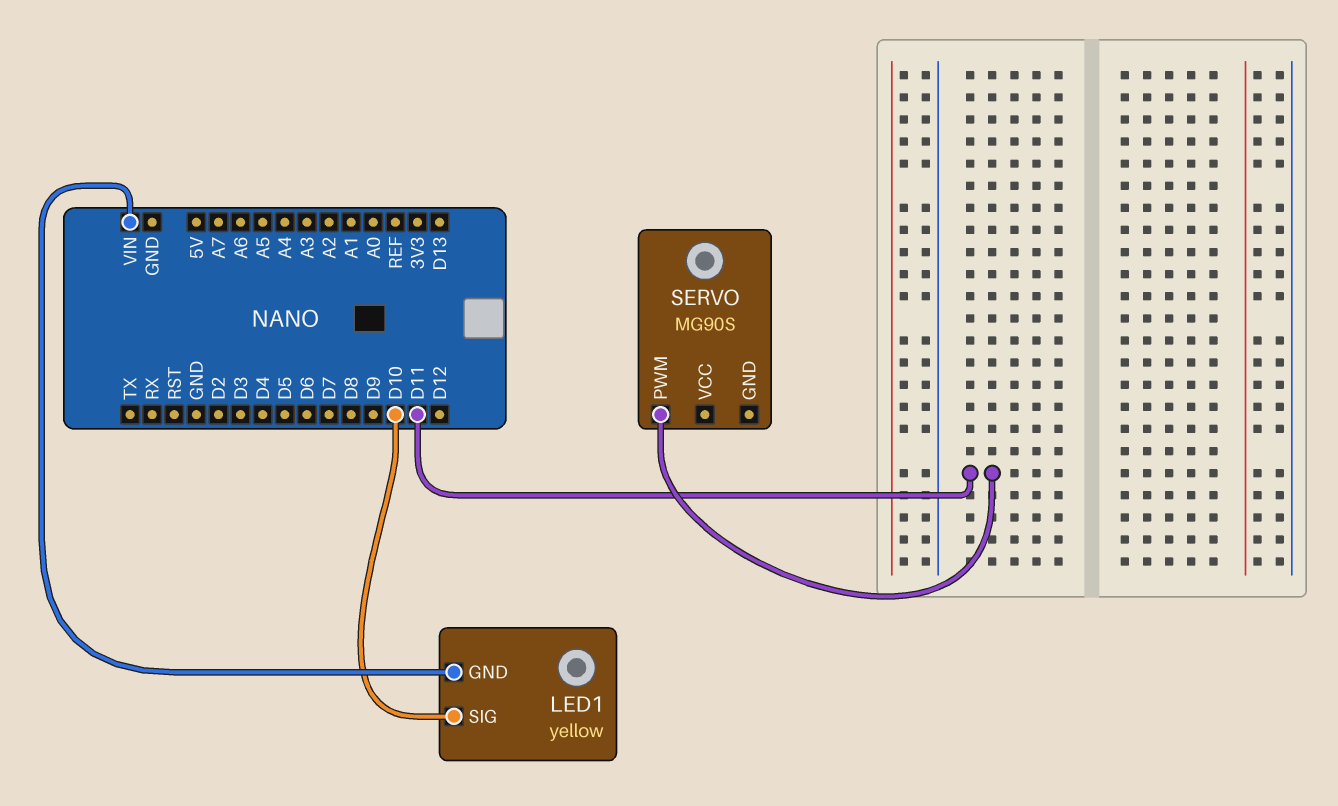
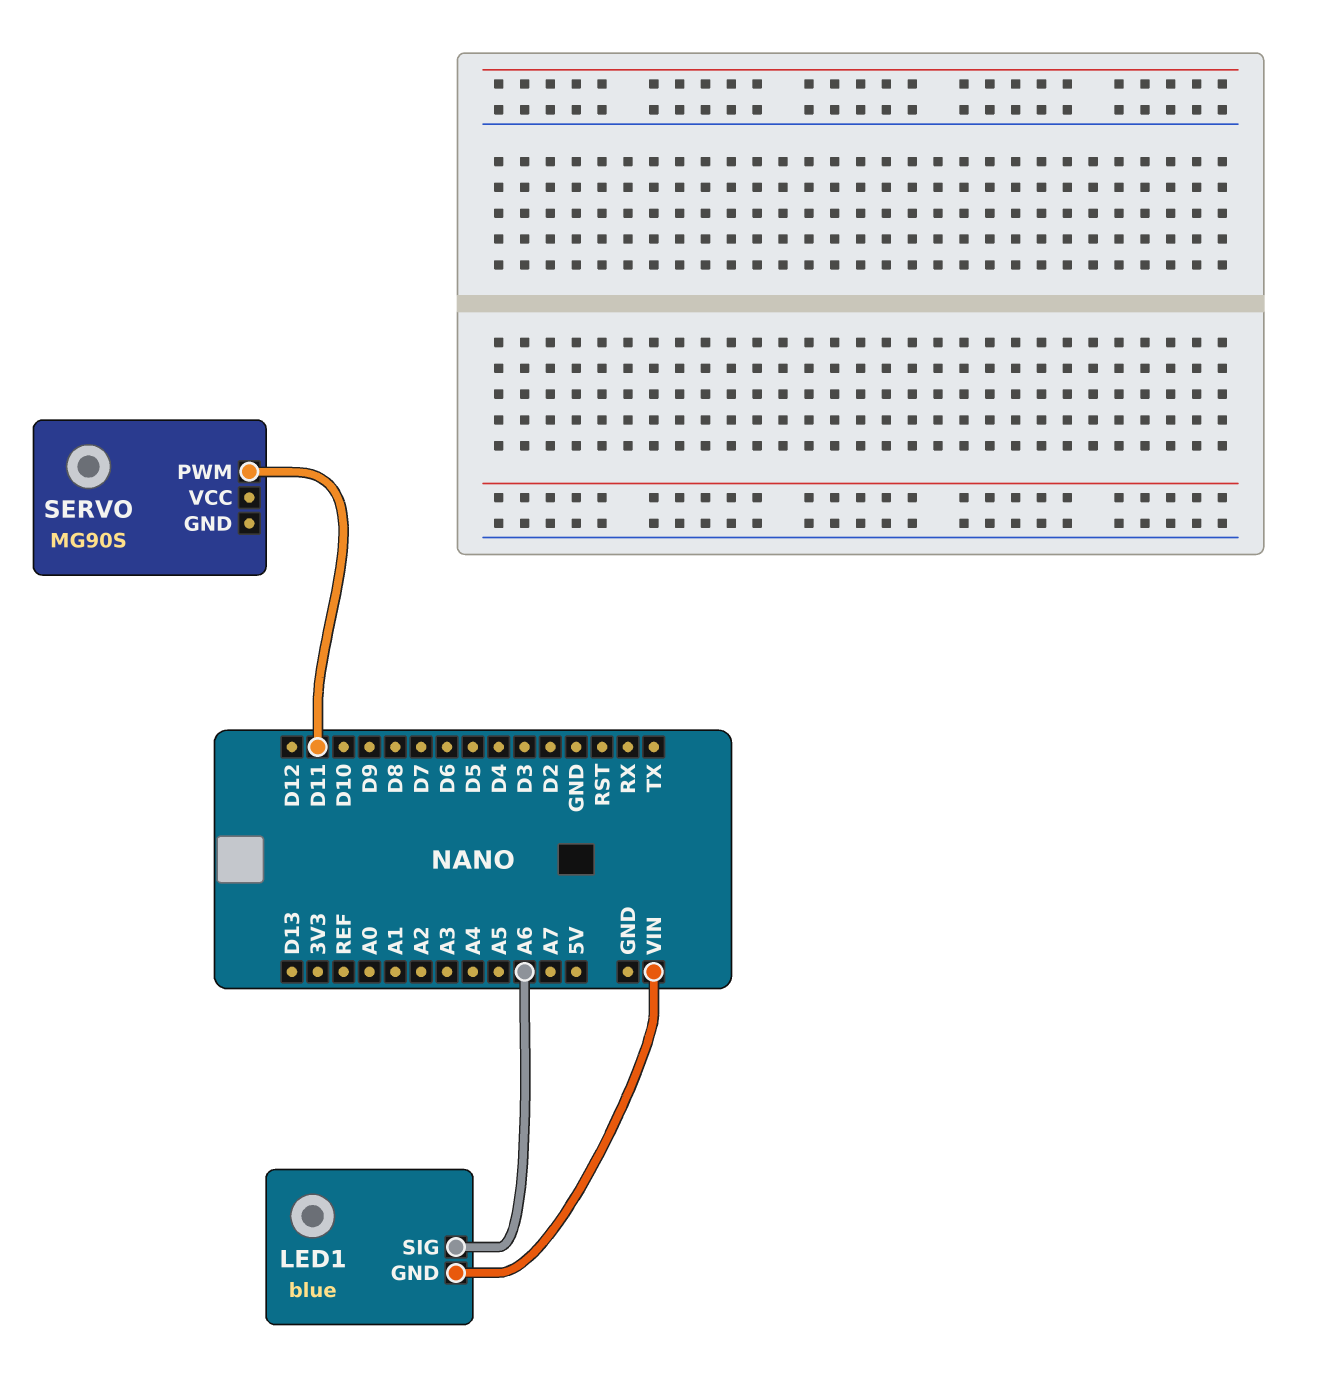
LED1: yellow -> blue
LED1 pin SIG: D10 -> A6

